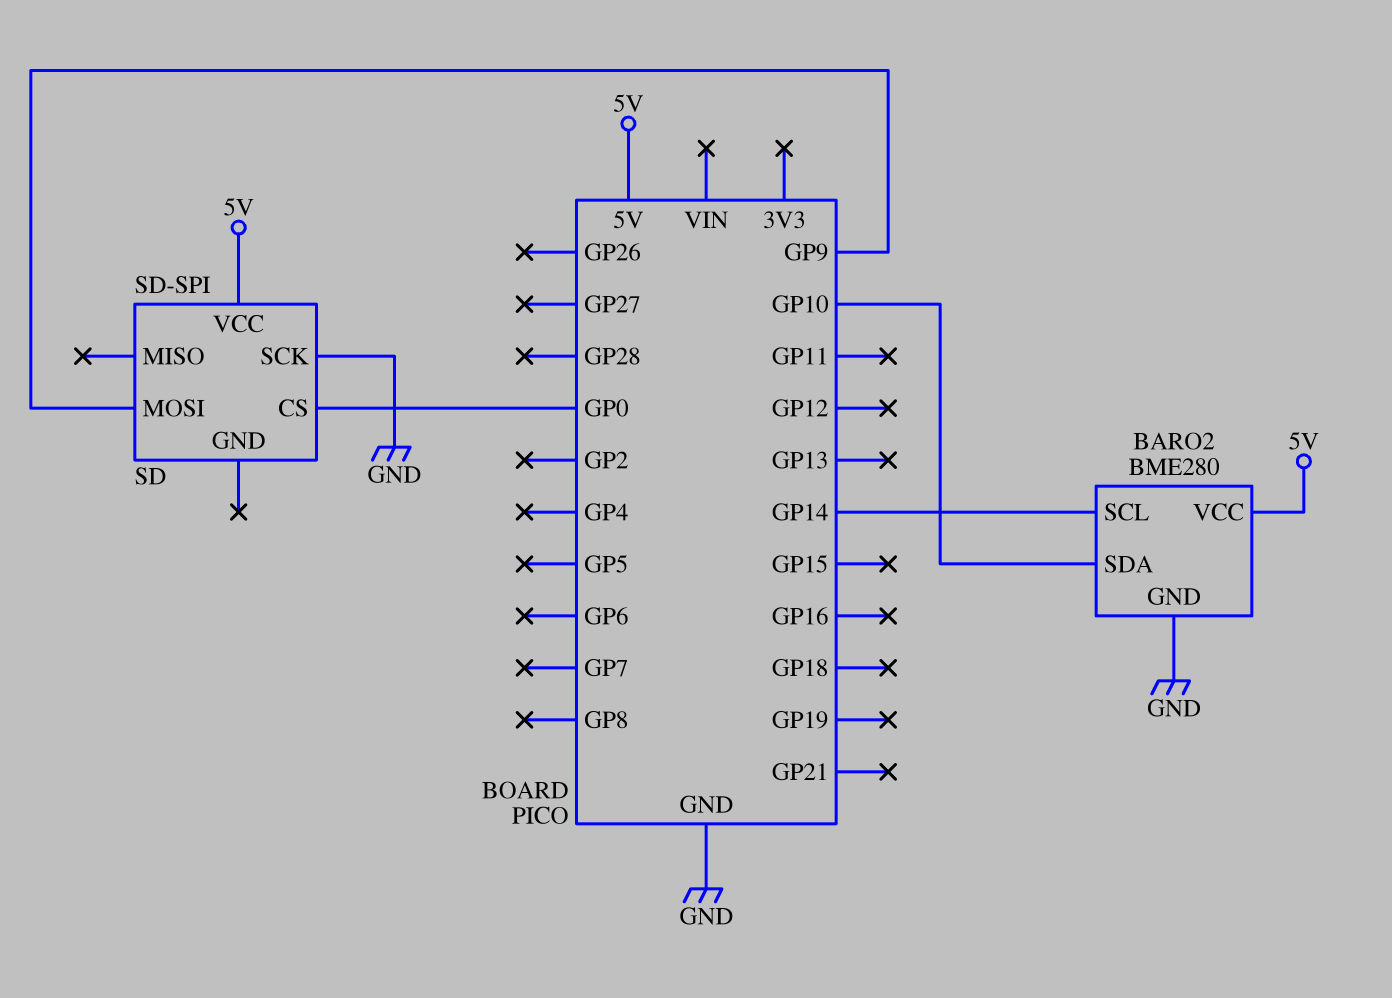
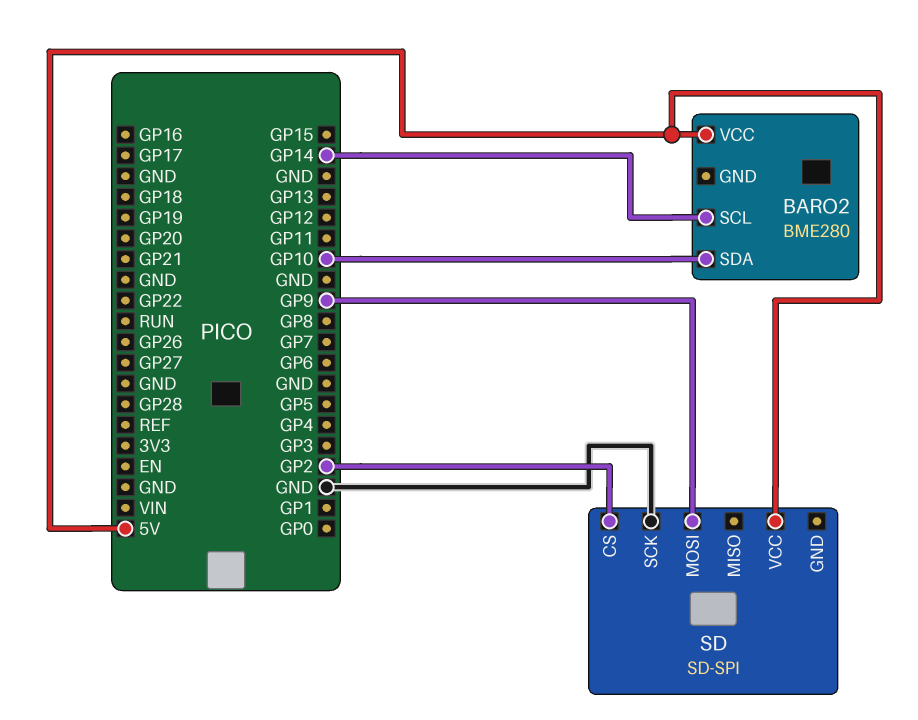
BARO2 pin GND: GND -> none
SD pin CS: GP0 -> GP2

